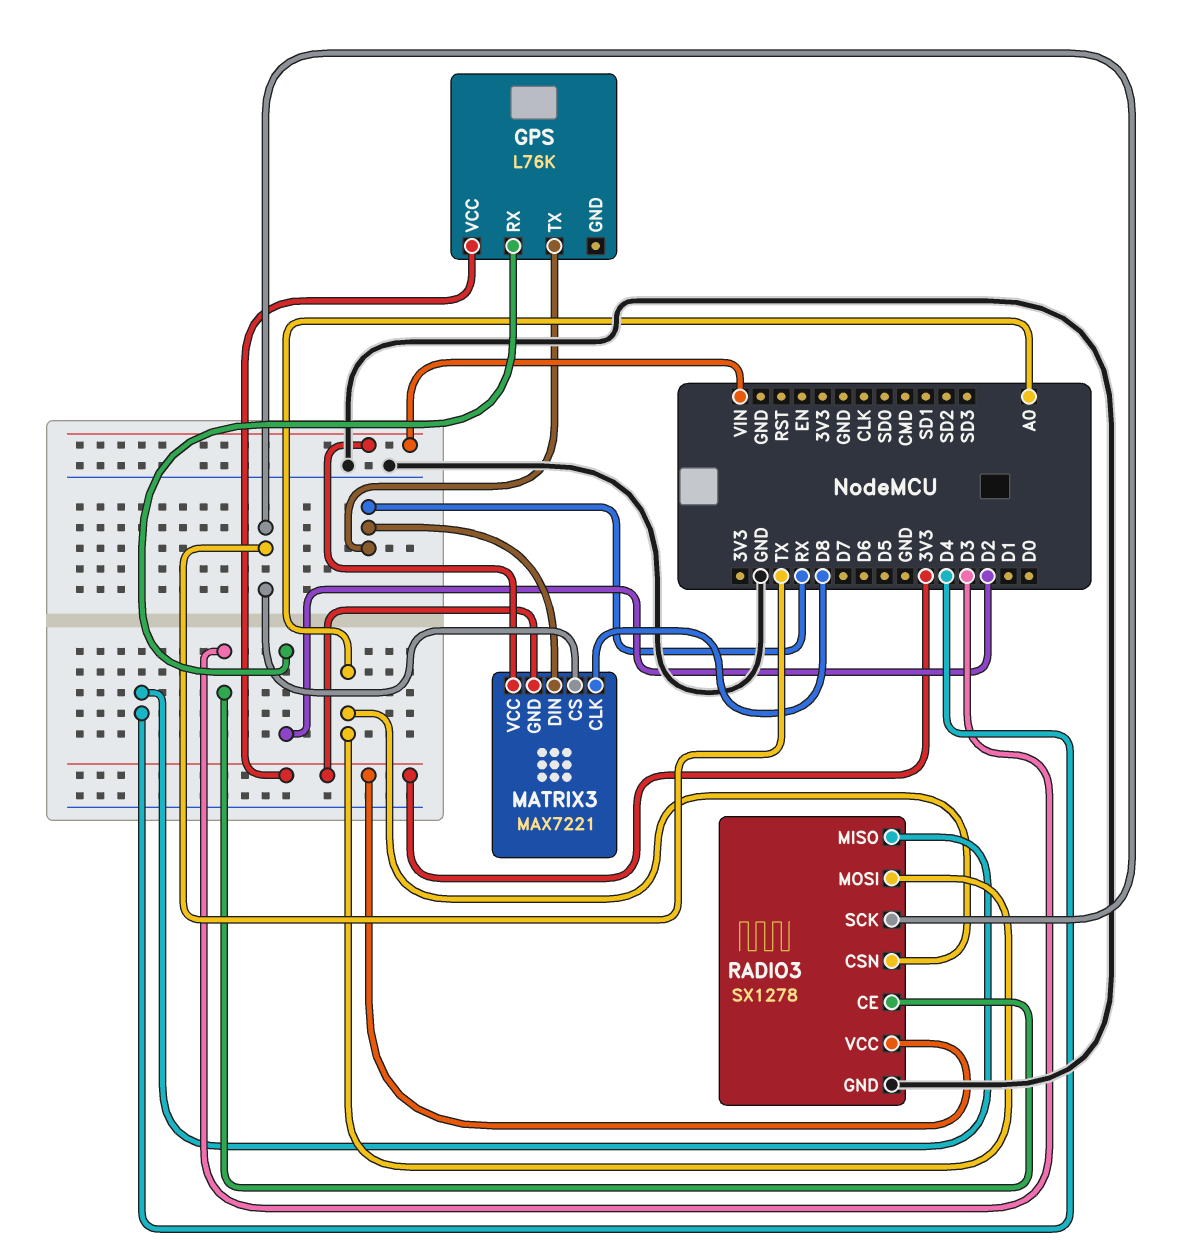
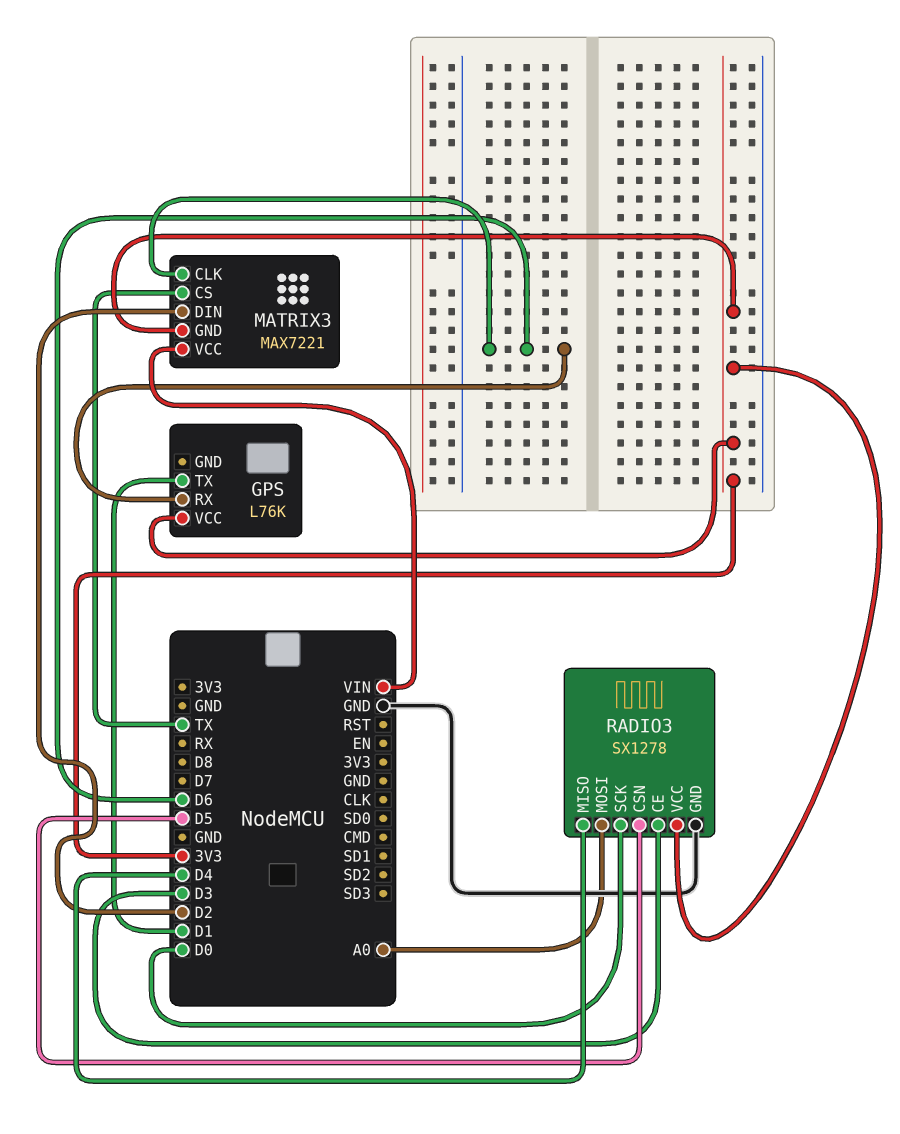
GPS pin RX: D2 -> D6
GPS pin TX: RX -> D1
MATRIX3 pin CLK: D8 -> D6
MATRIX3 pin DIN: RX -> D2
RADIO3 pin CSN: A0 -> D5
RADIO3 pin SCK: TX -> D0

